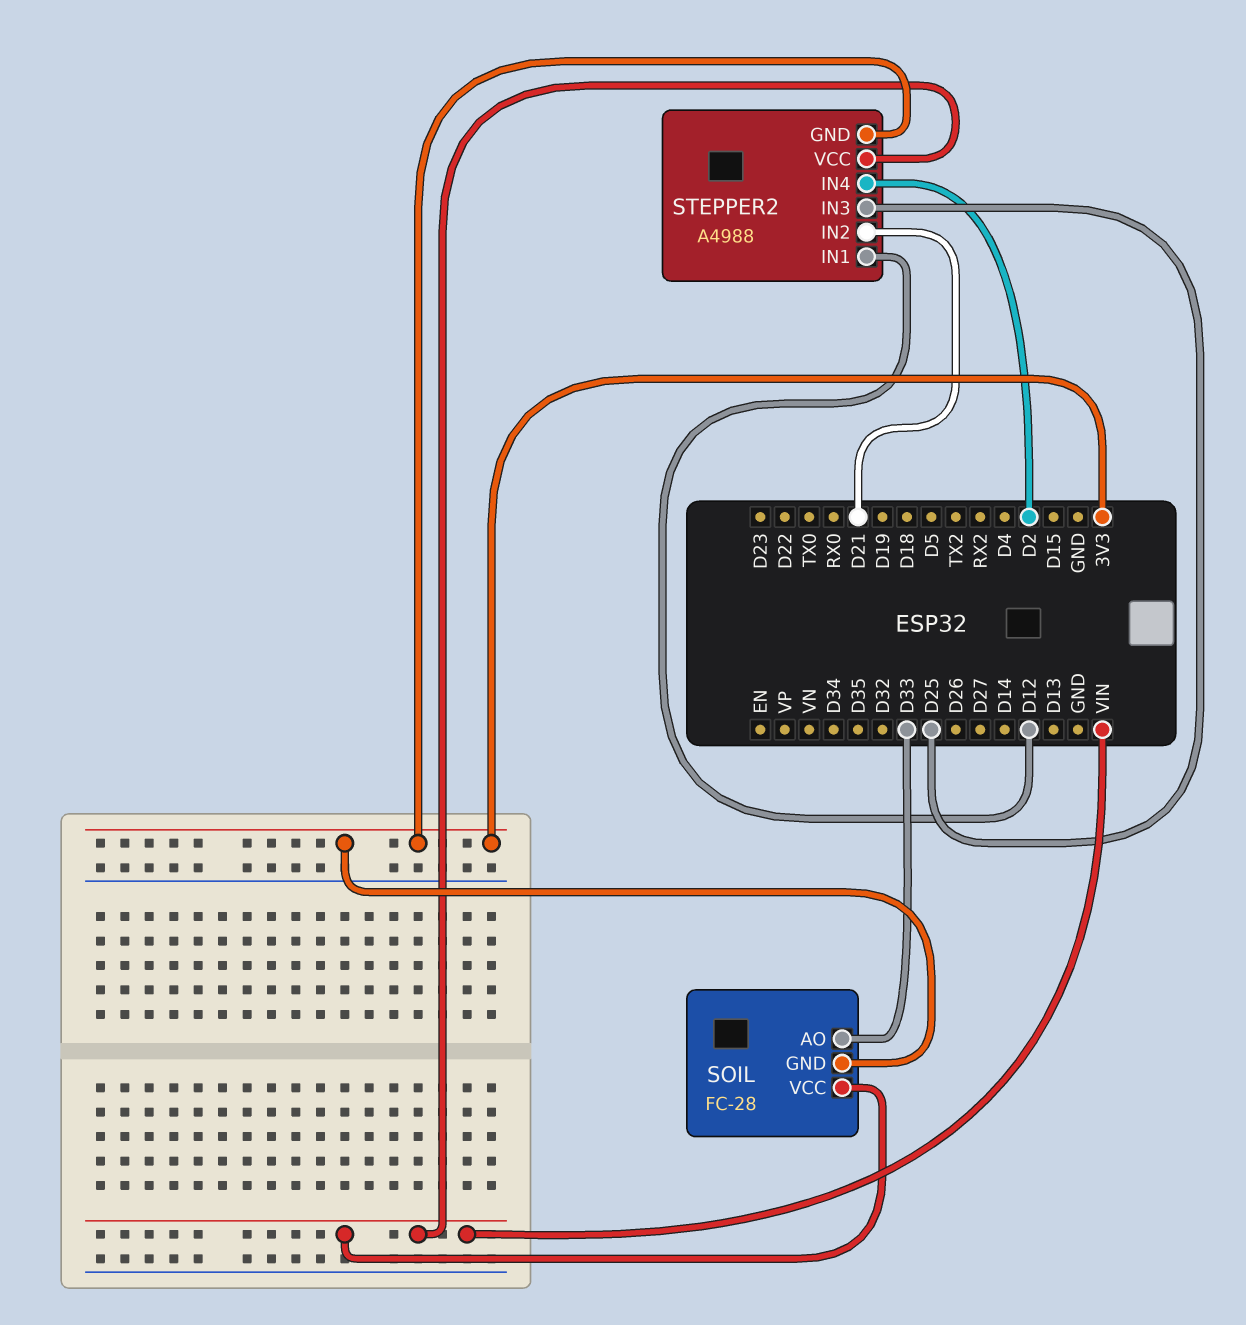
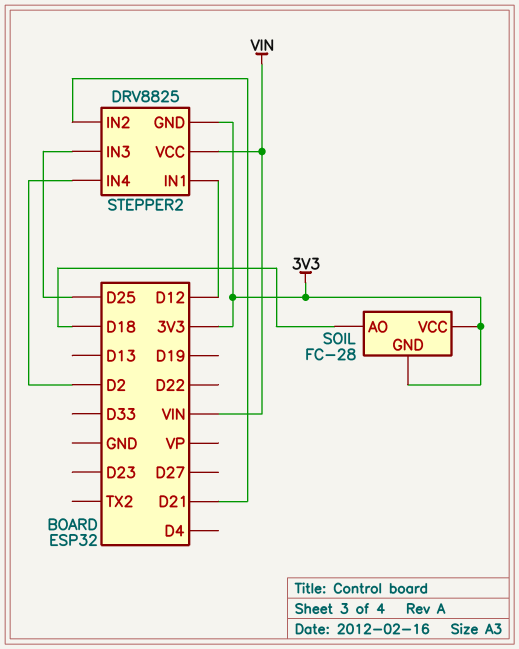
SOIL pin AO: D33 -> D18
SOIL pin VCC: VIN -> 3V3
STEPPER2: A4988 -> DRV8825

